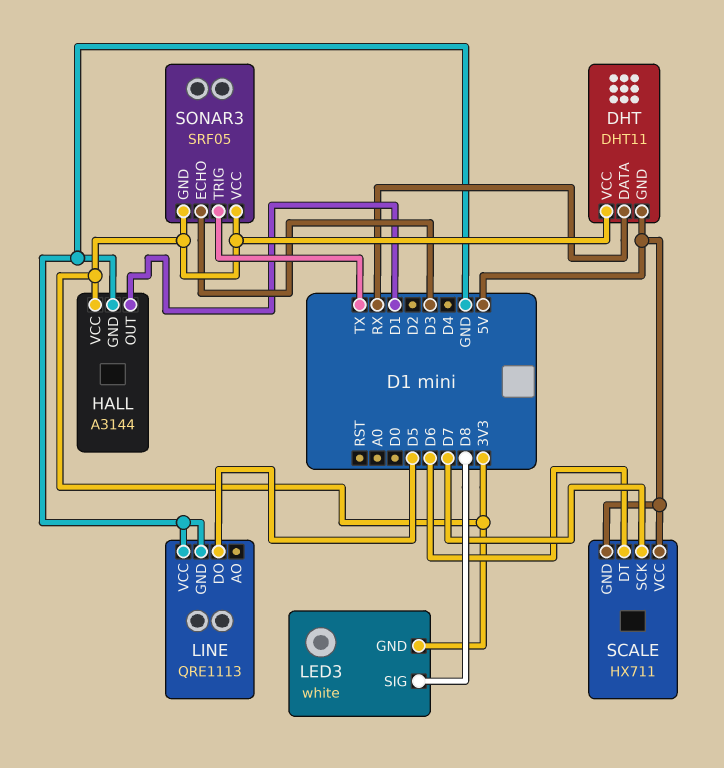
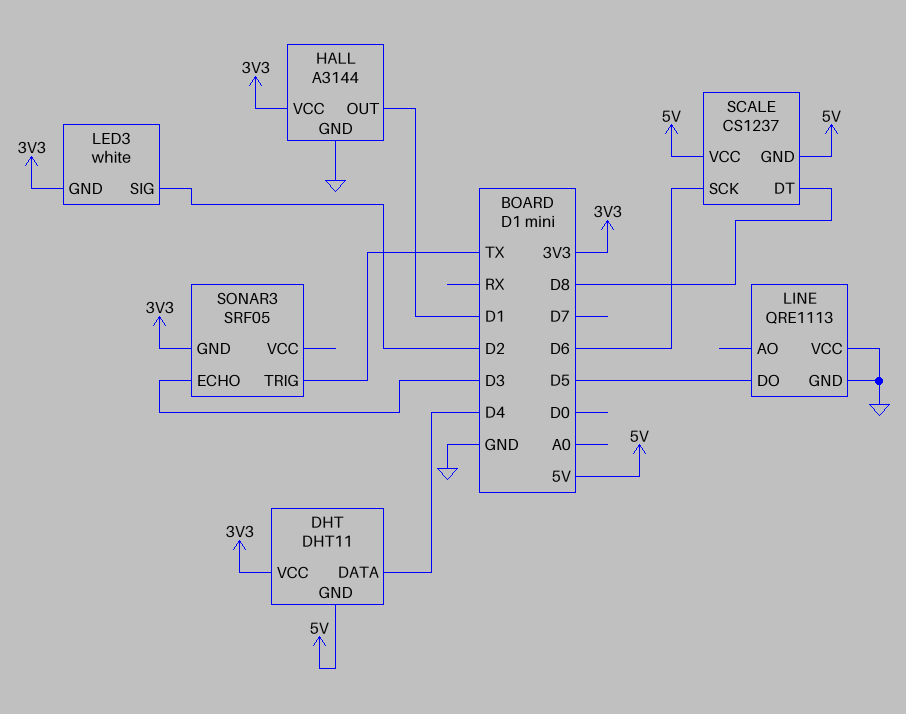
DHT pin DATA: RX -> D4
LED3 pin SIG: D8 -> D2
SCALE: HX711 -> CS1237
SCALE pin DT: D6 -> D8
SCALE pin SCK: D7 -> D6
SONAR3 pin VCC: 3V3 -> none

